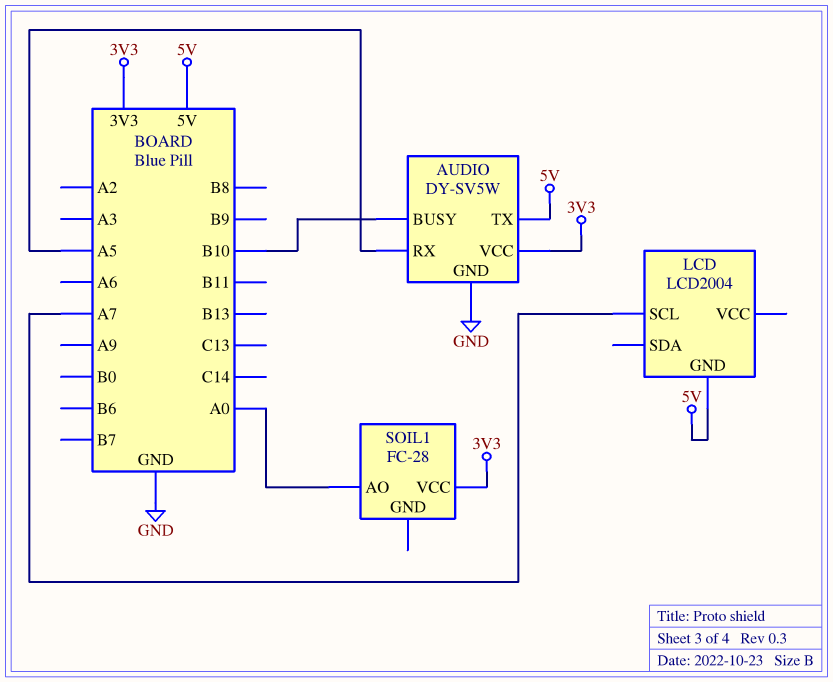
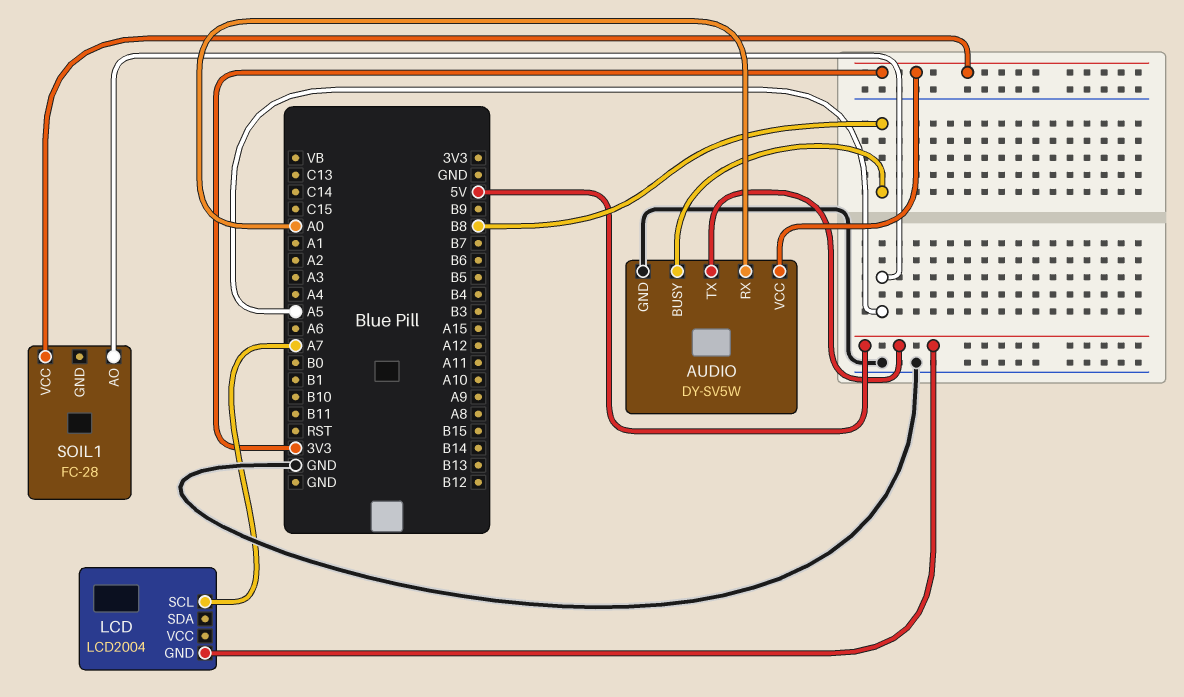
AUDIO pin BUSY: B10 -> B8
AUDIO pin RX: A5 -> A0
SOIL1 pin AO: A0 -> A5

